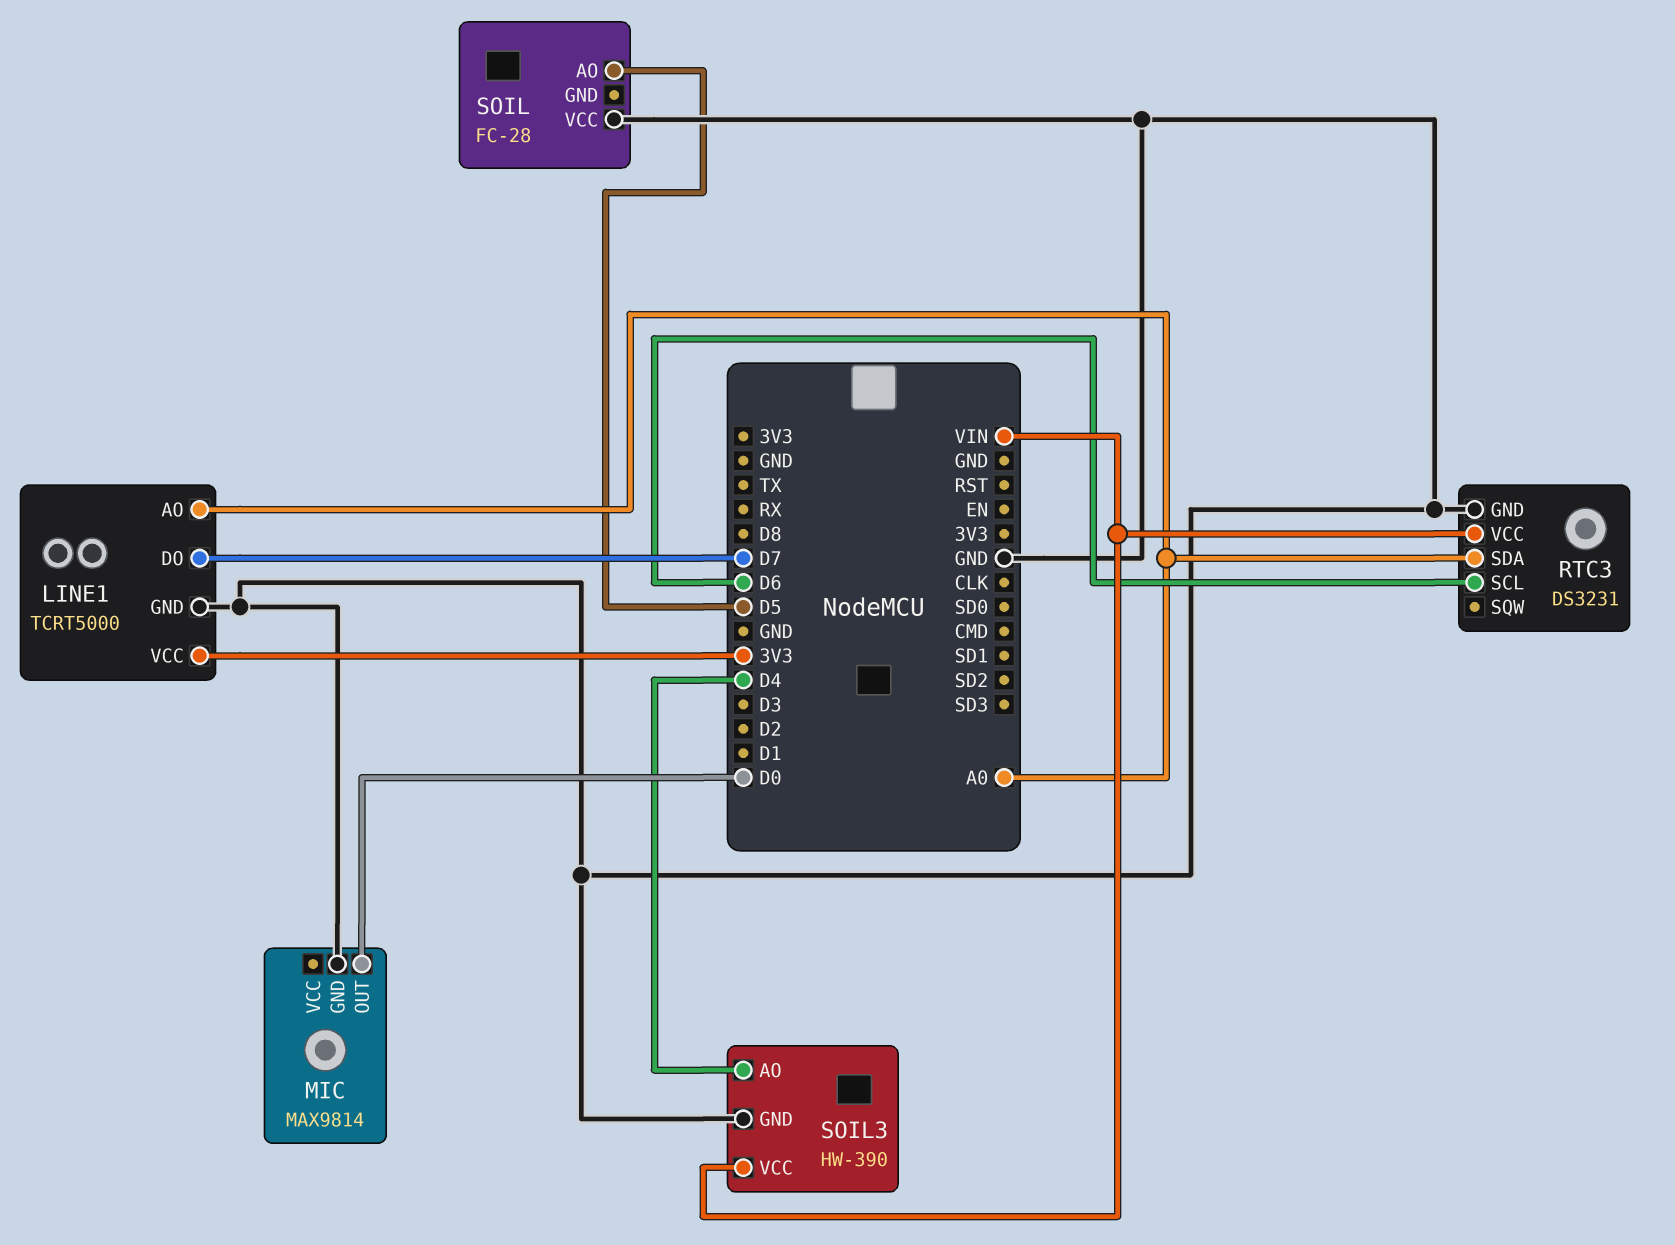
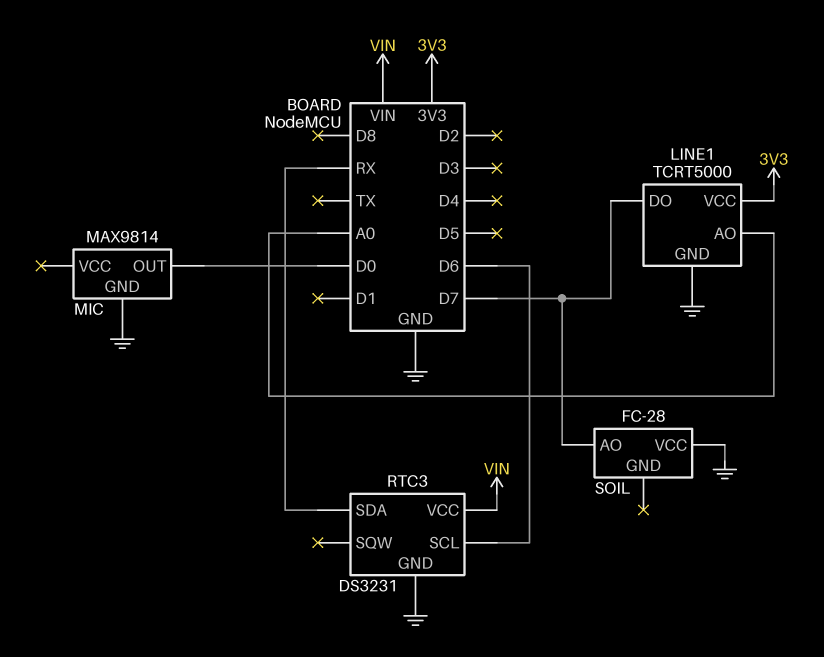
RTC3 pin SDA: A0 -> RX
SOIL pin AO: D5 -> D7
SOIL3: HW-390 -> none
SOIL3 pin AO: D4 -> none
SOIL3 pin GND: GND -> none
SOIL3 pin VCC: VIN -> none

